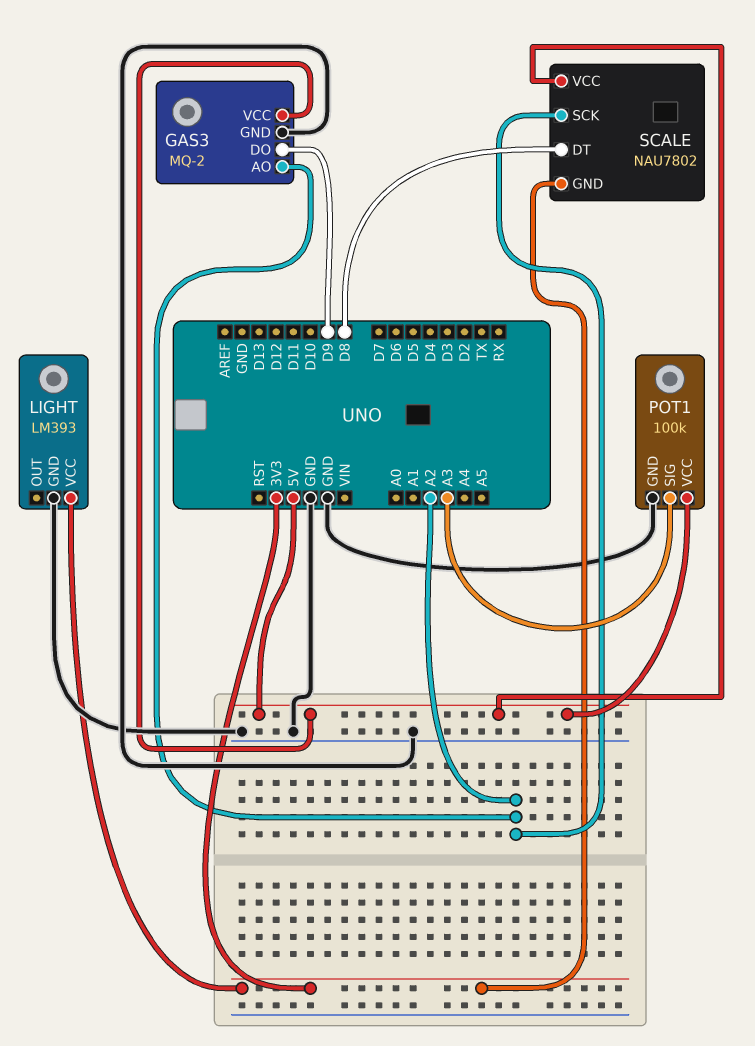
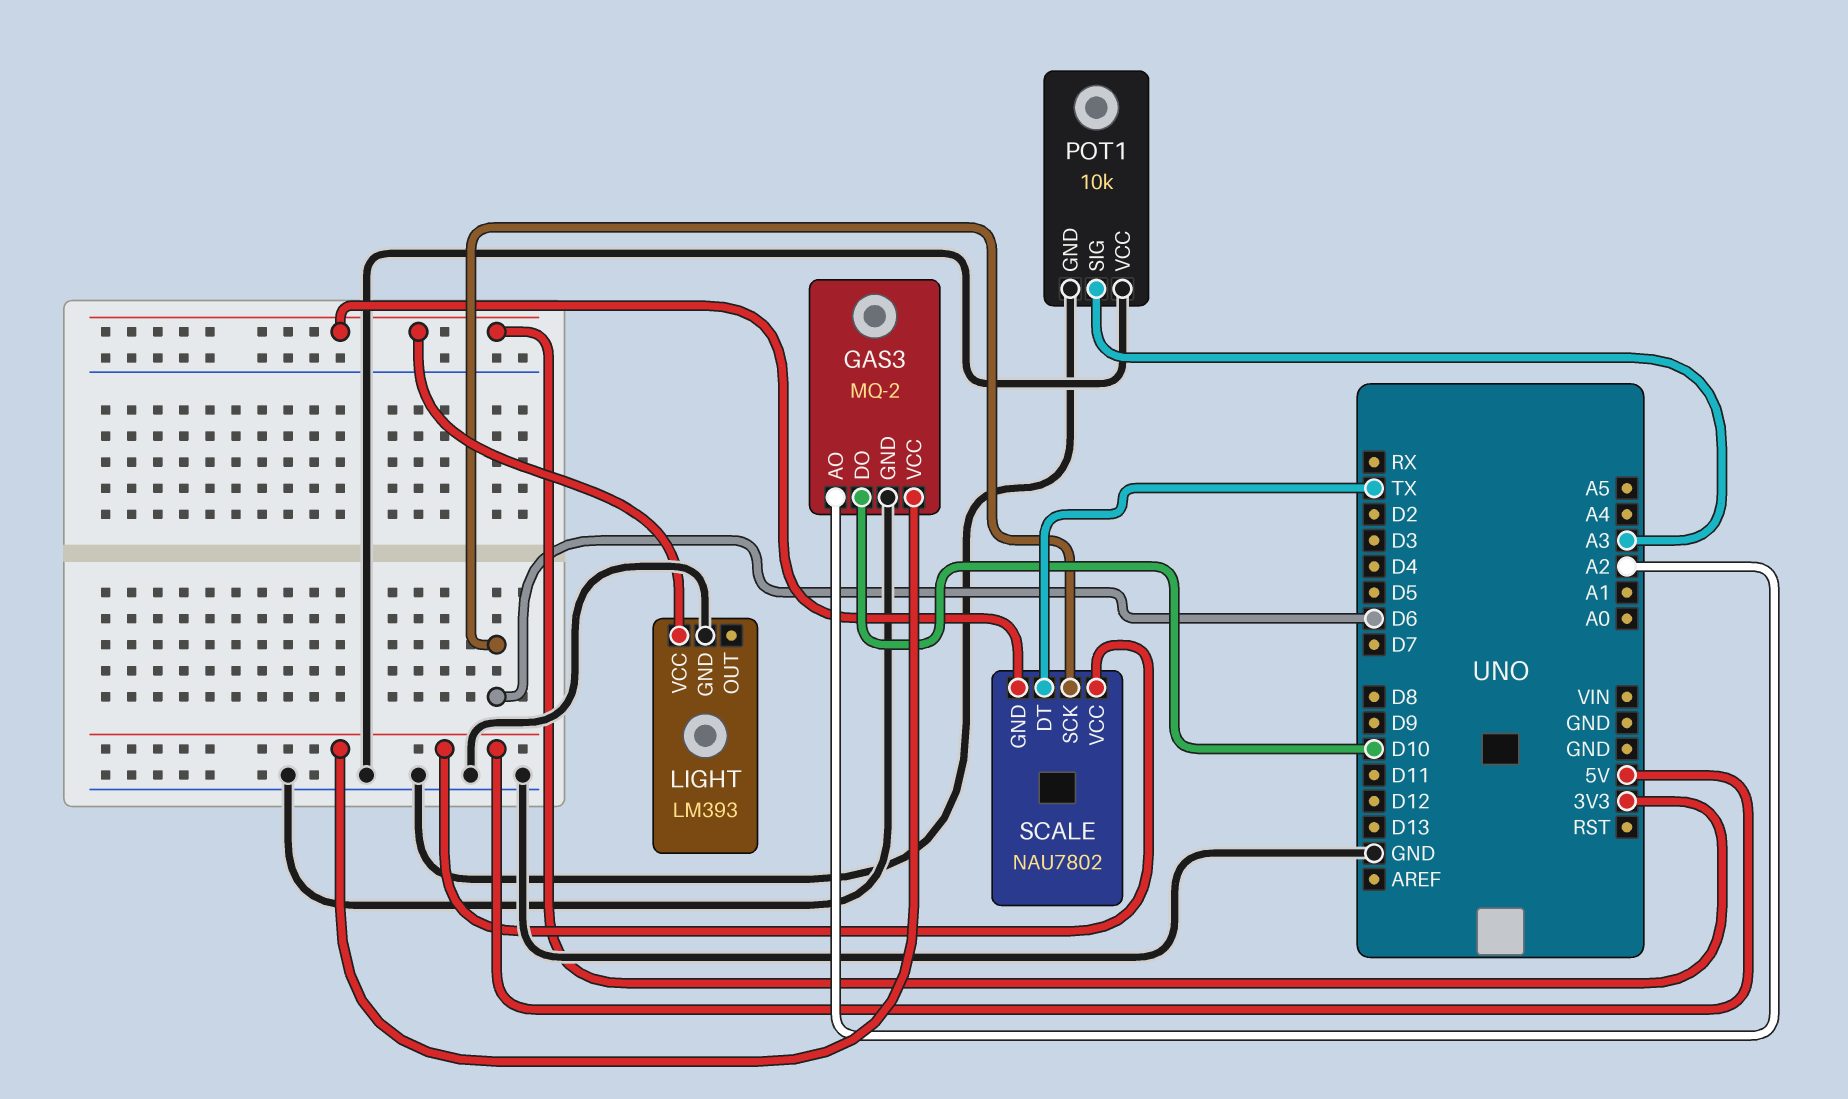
GAS3 pin DO: D9 -> D10
POT1: 100k -> 10k
POT1 pin VCC: 5V -> GND
SCALE pin DT: D8 -> TX
SCALE pin SCK: A2 -> D6

